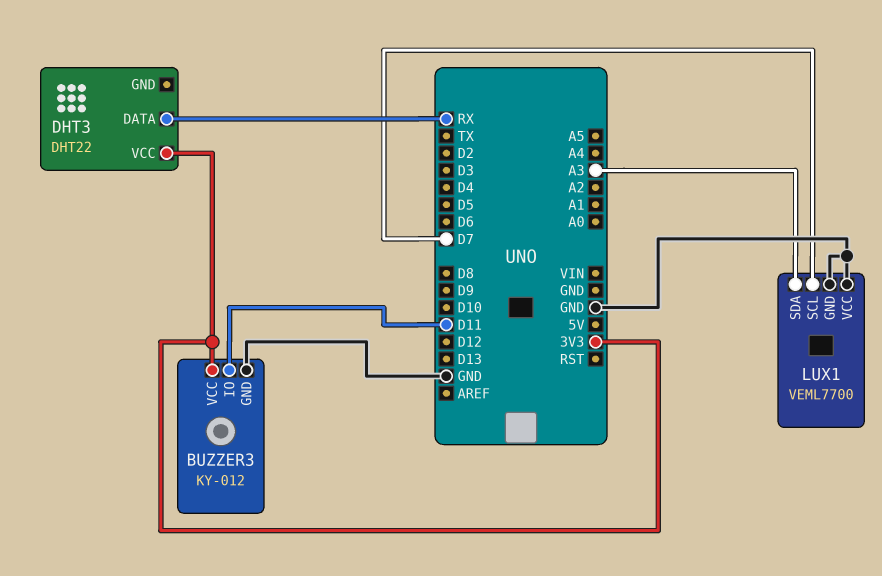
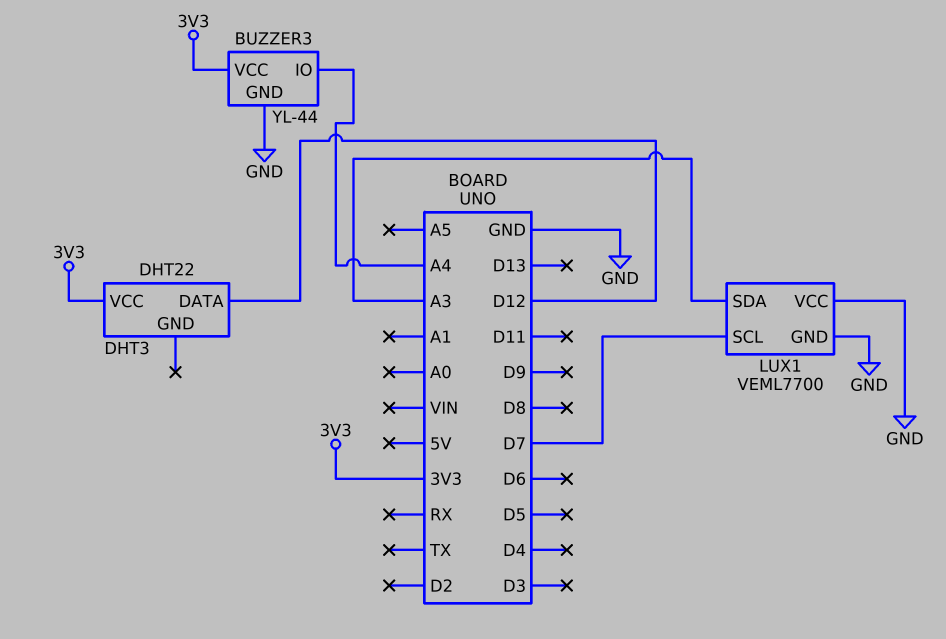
BUZZER3: KY-012 -> YL-44
BUZZER3 pin IO: D11 -> A4
DHT3 pin DATA: RX -> D12

